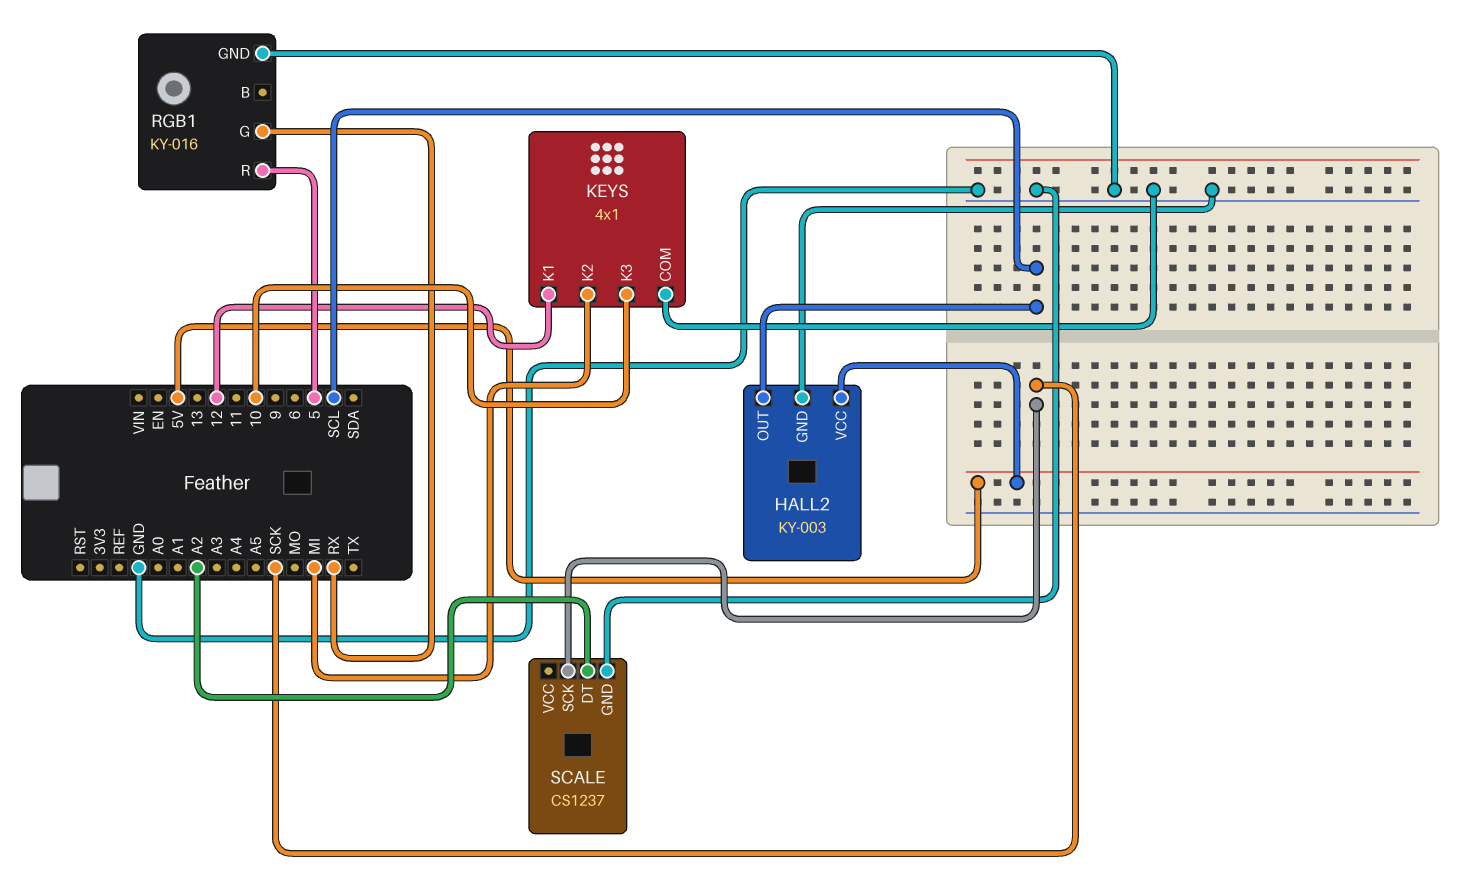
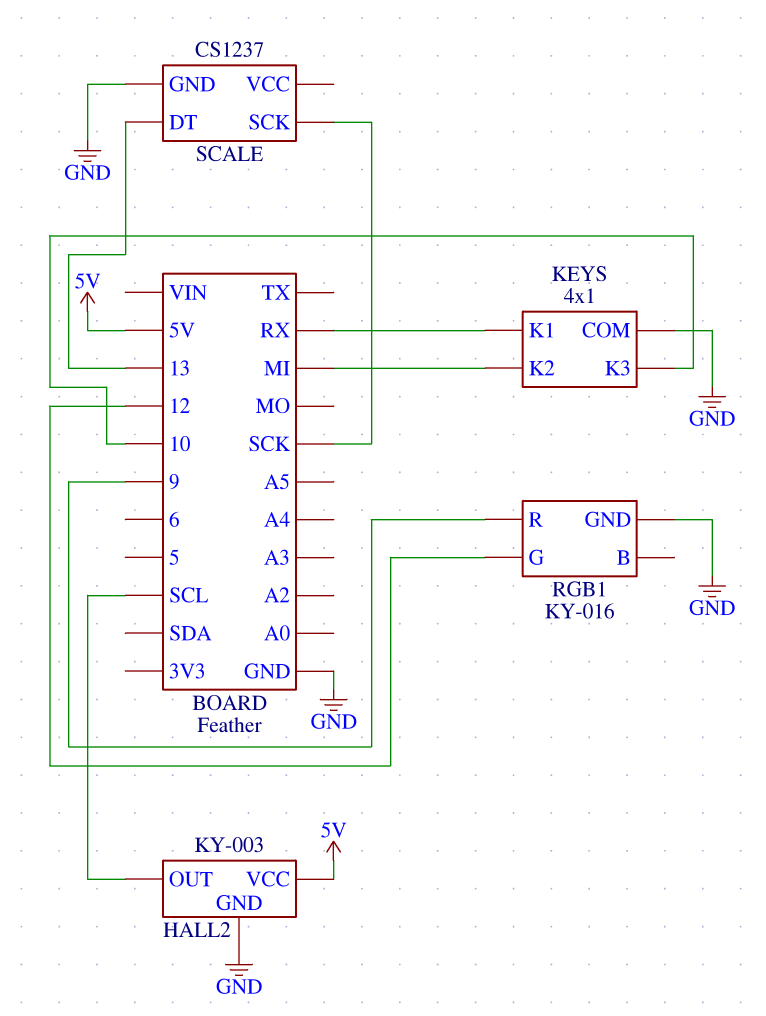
KEYS pin K1: 12 -> RX
RGB1 pin G: RX -> 12
RGB1 pin R: 5 -> 9
SCALE pin DT: A2 -> 13

